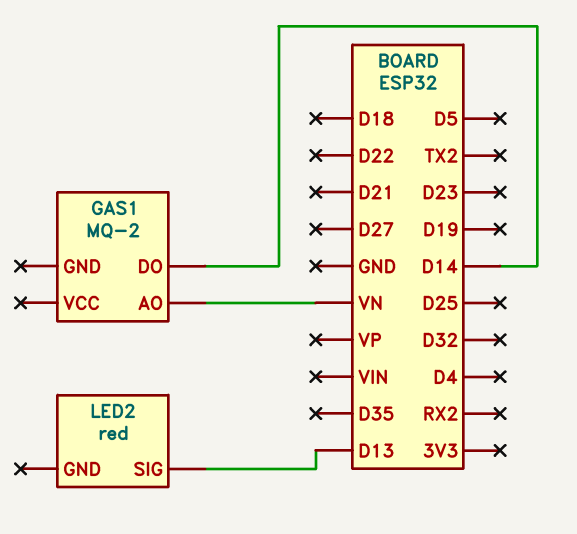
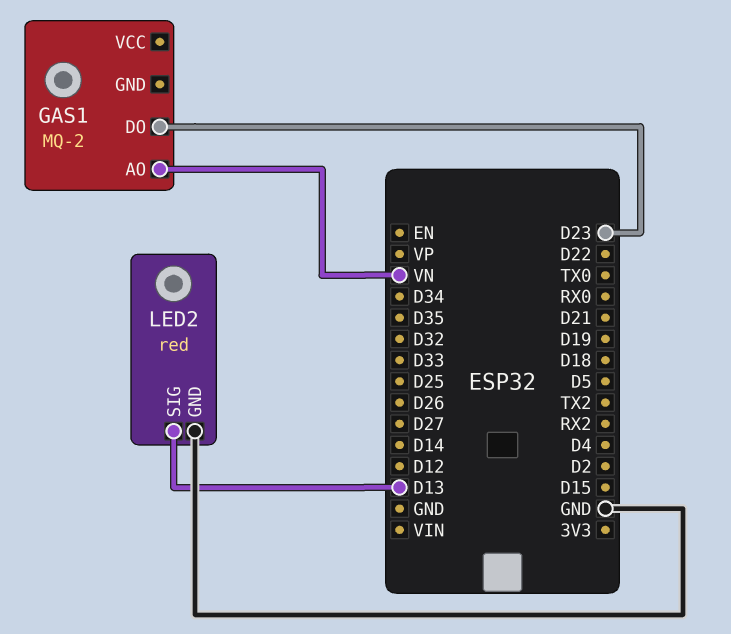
GAS1 pin DO: D14 -> D23
LED2 pin GND: none -> GND

